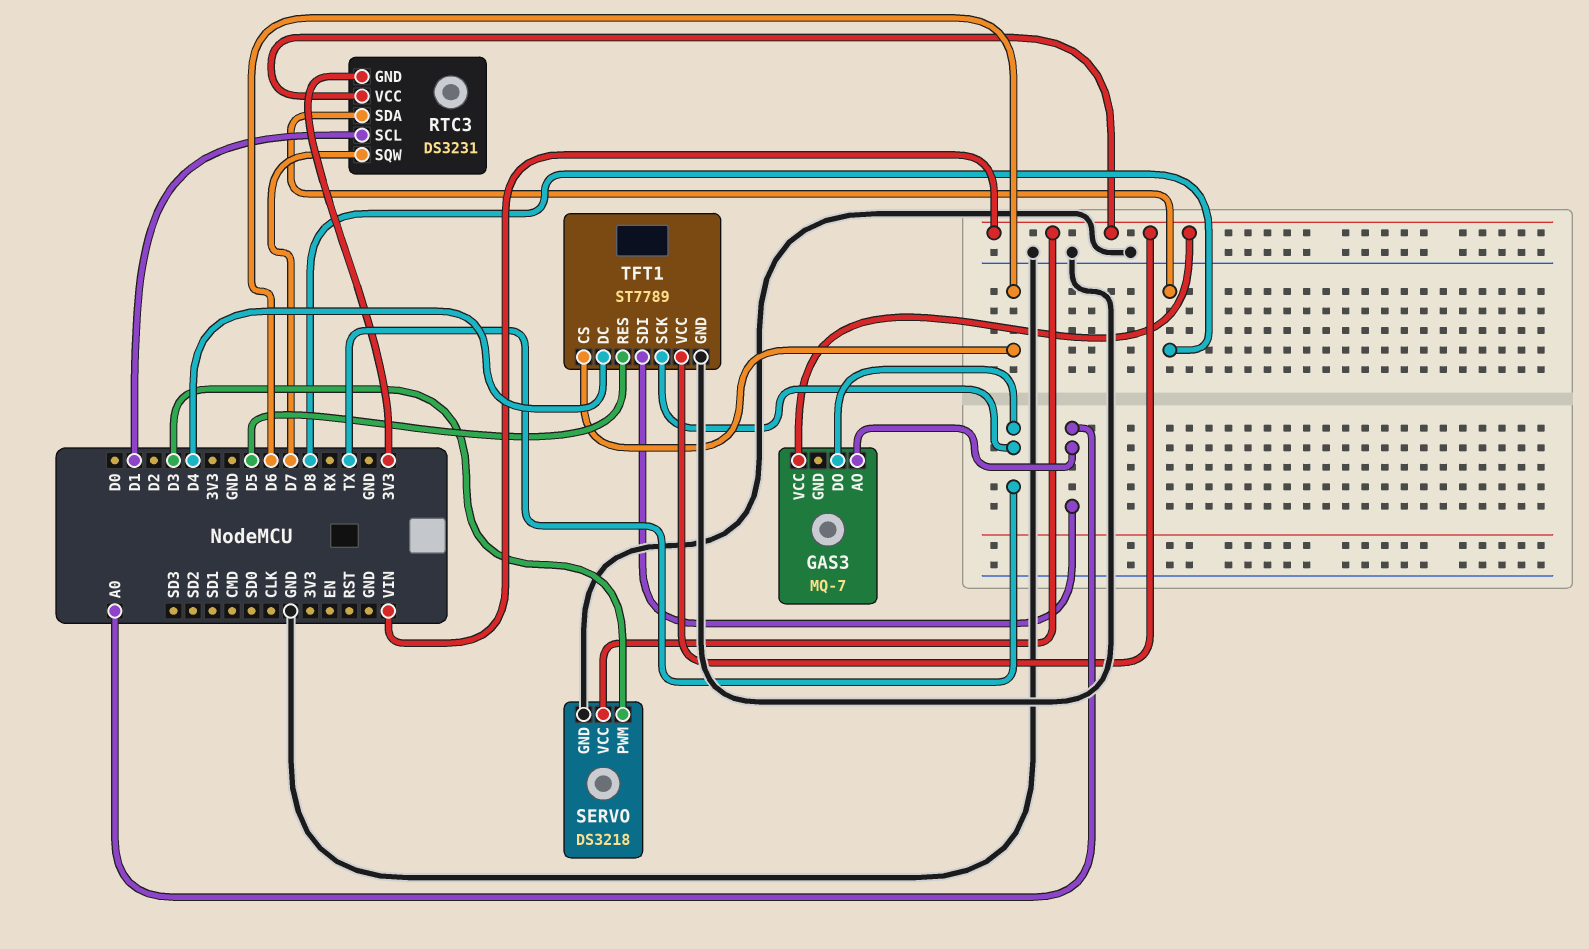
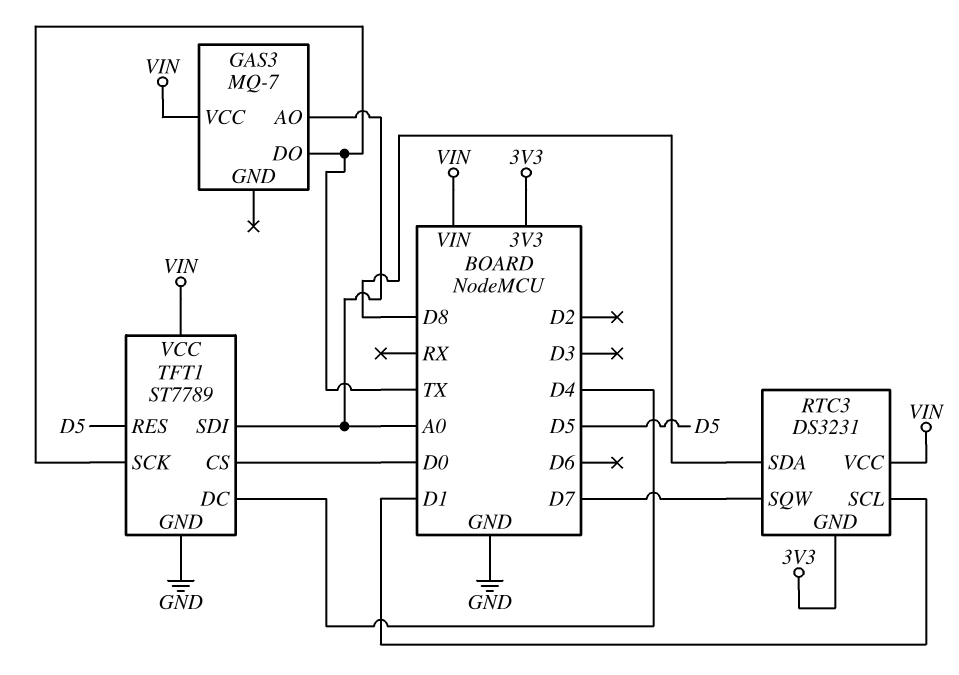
SERVO: DS3218 -> none
SERVO pin GND: GND -> none
SERVO pin PWM: D3 -> none
SERVO pin VCC: VIN -> none
TFT1 pin CS: D6 -> D0

